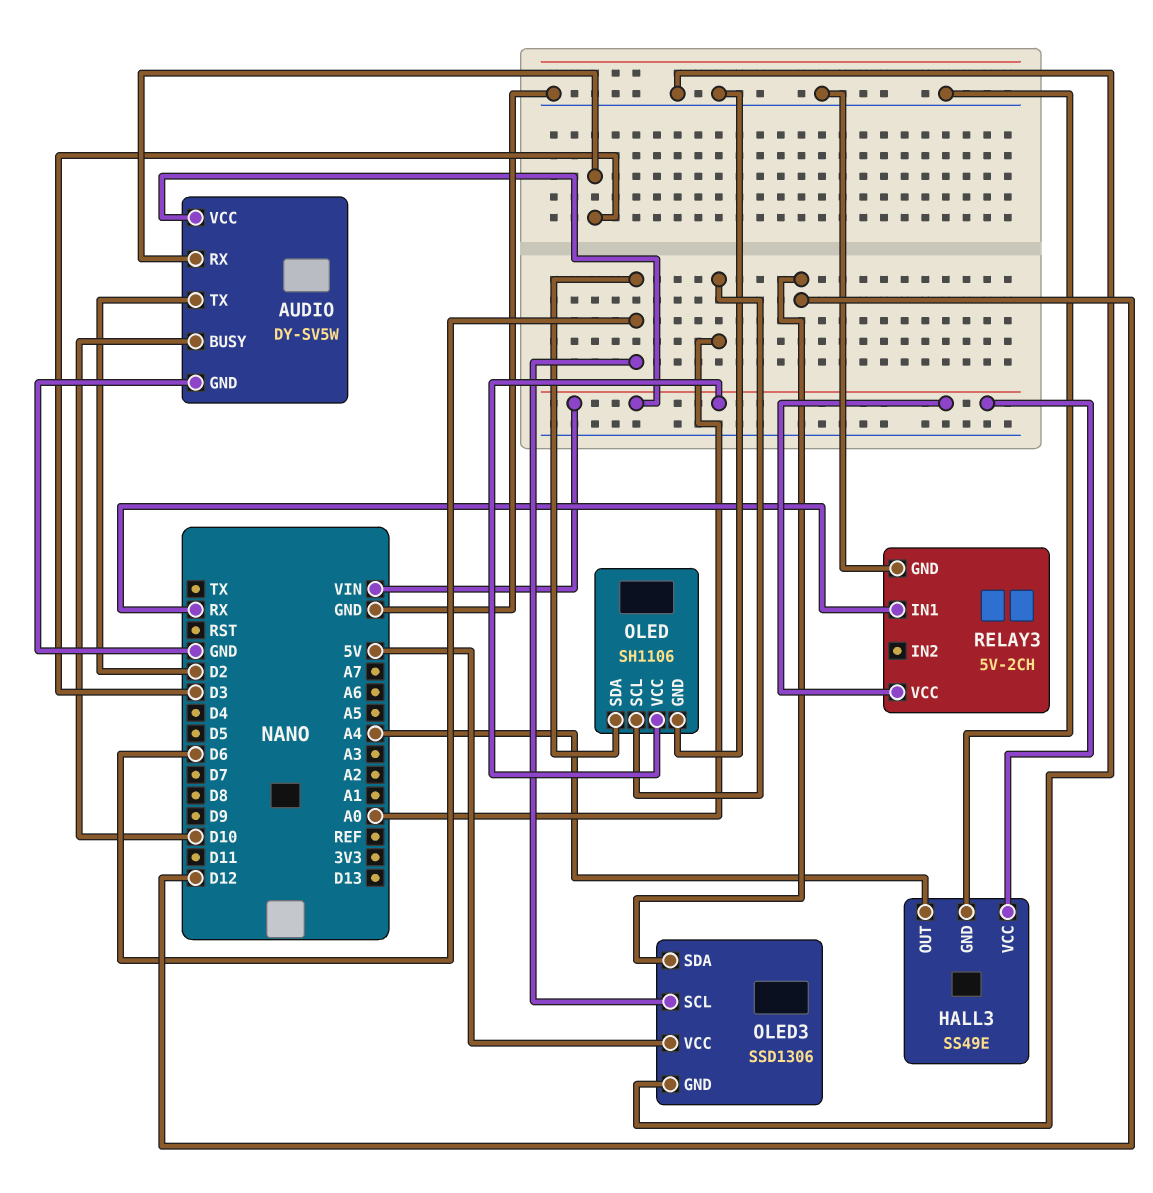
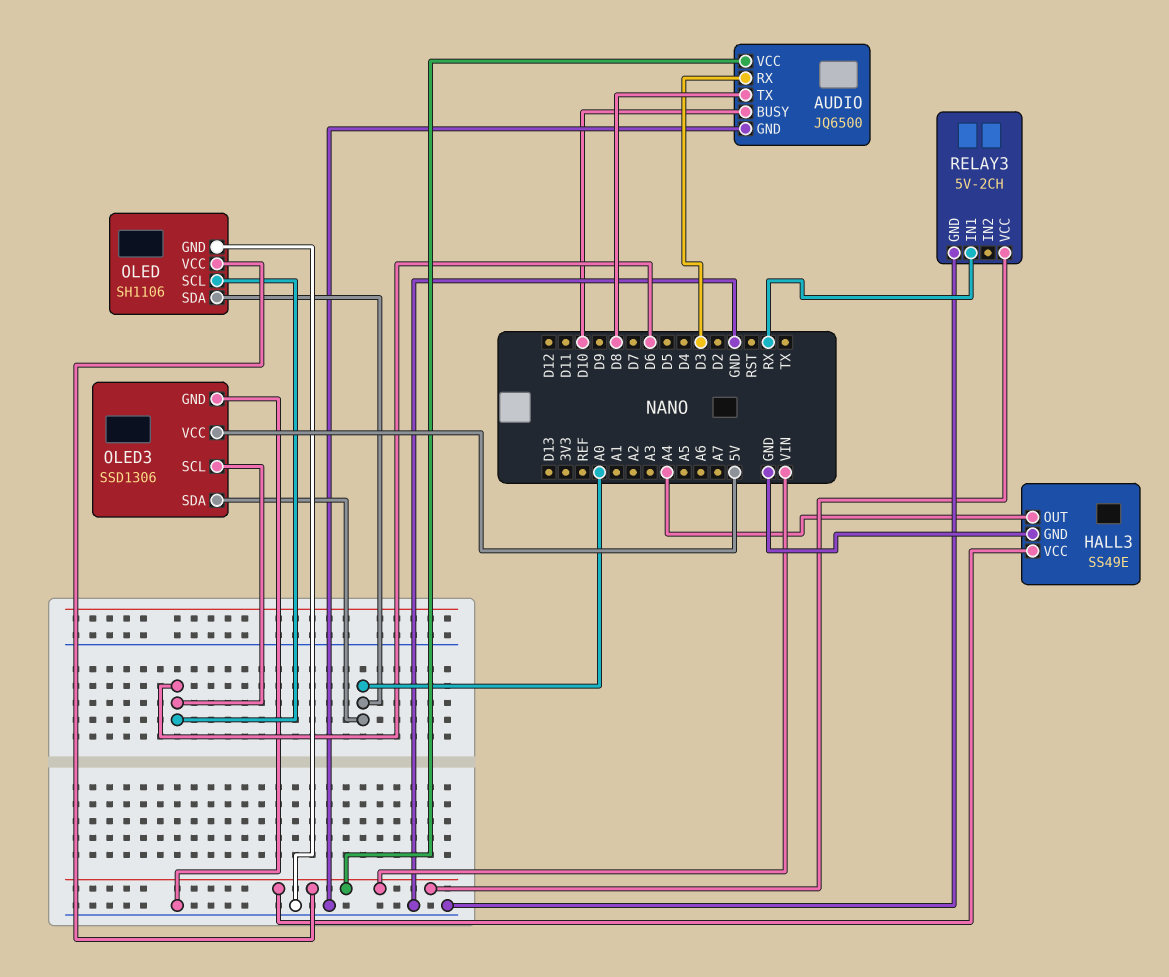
AUDIO: DY-SV5W -> JQ6500
AUDIO pin TX: D2 -> D8
OLED pin SCL: A0 -> D6
OLED pin SDA: D6 -> A0
OLED3 pin SDA: D12 -> A0

